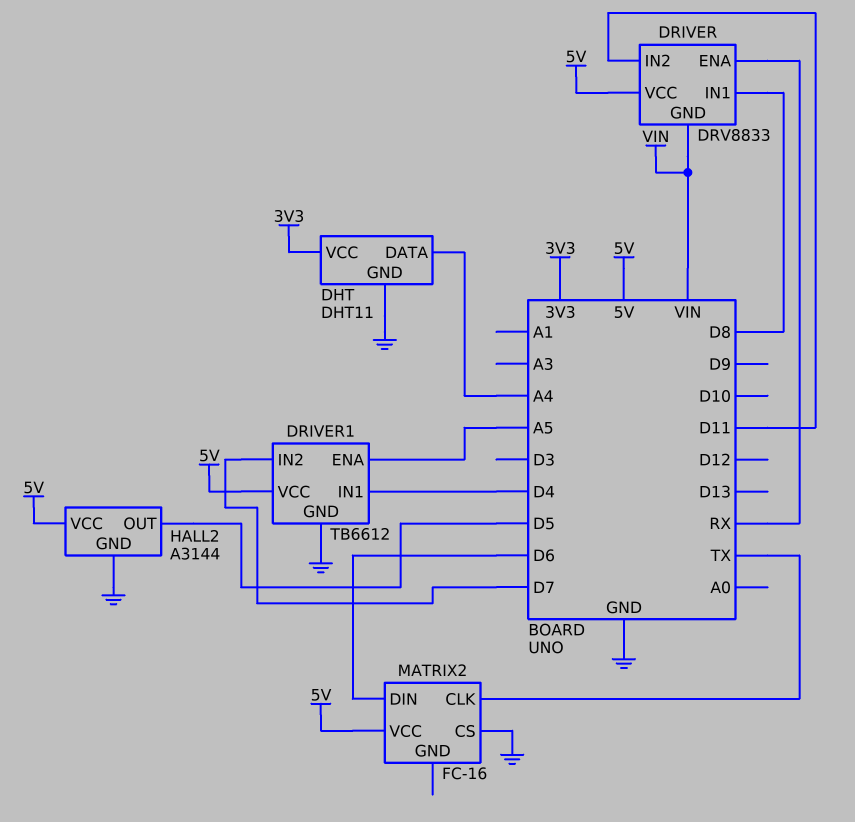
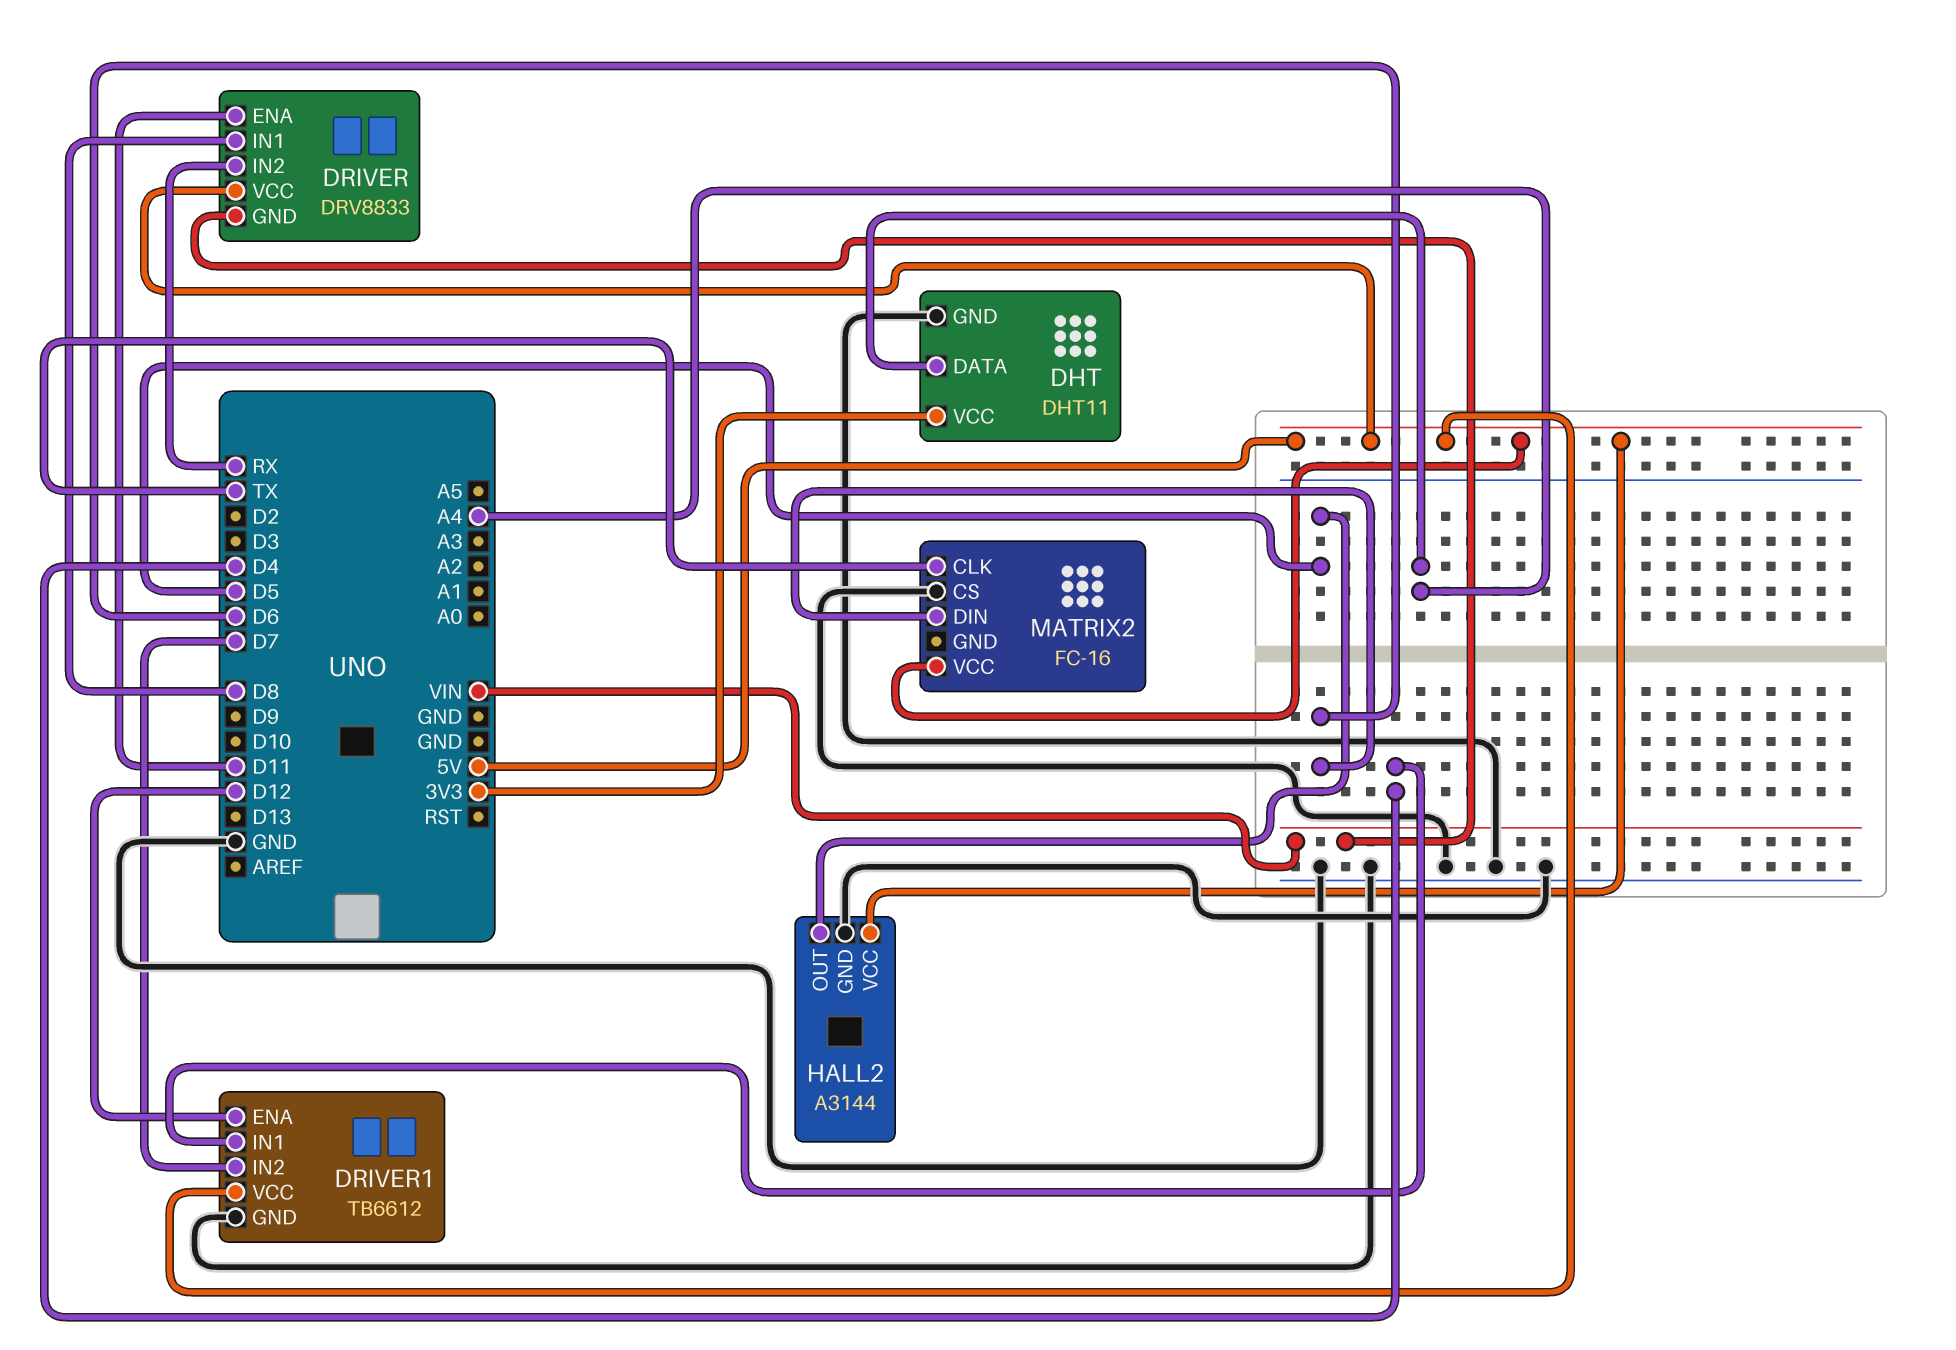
DRIVER pin ENA: RX -> D11
DRIVER pin IN2: D11 -> RX
DRIVER1 pin ENA: A5 -> D12

